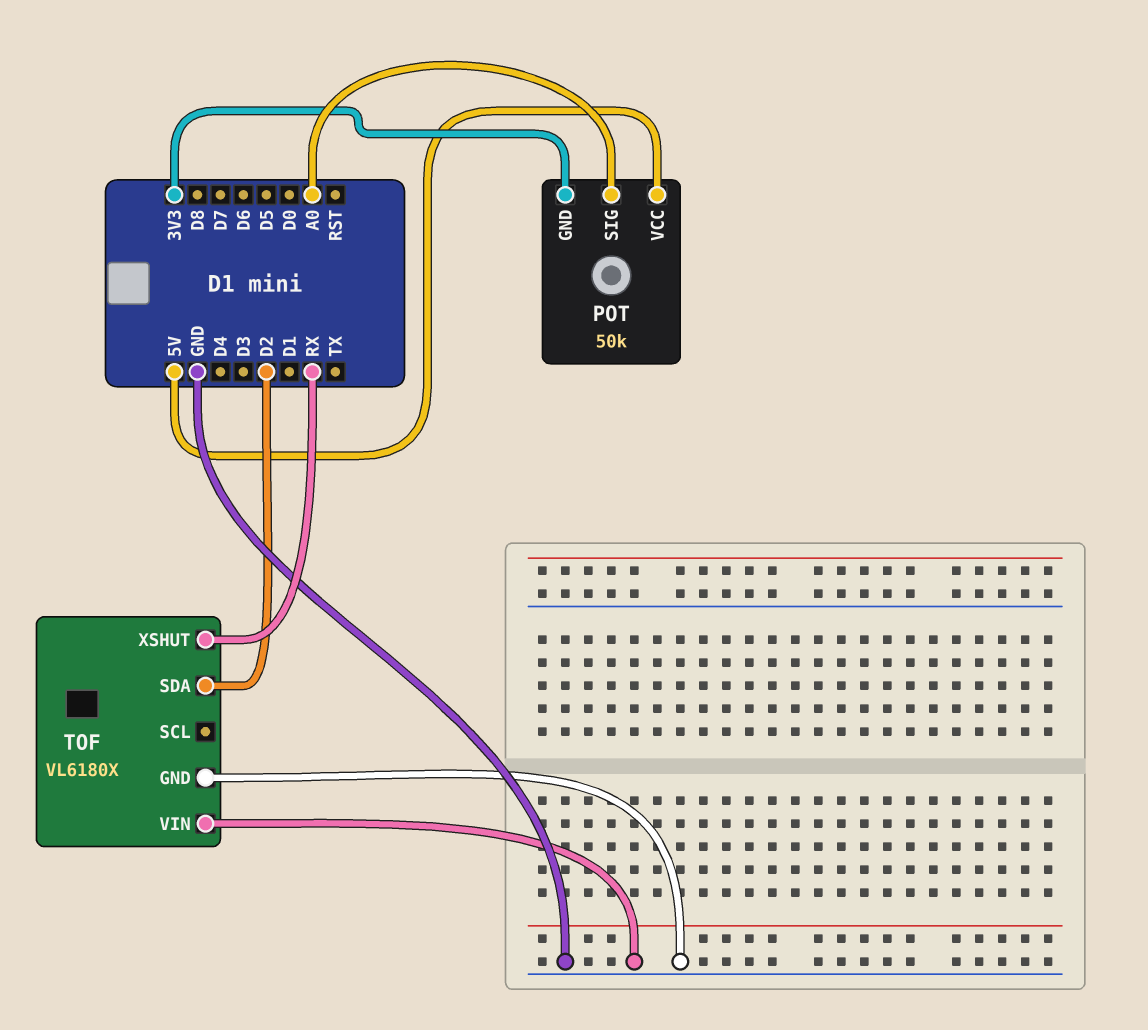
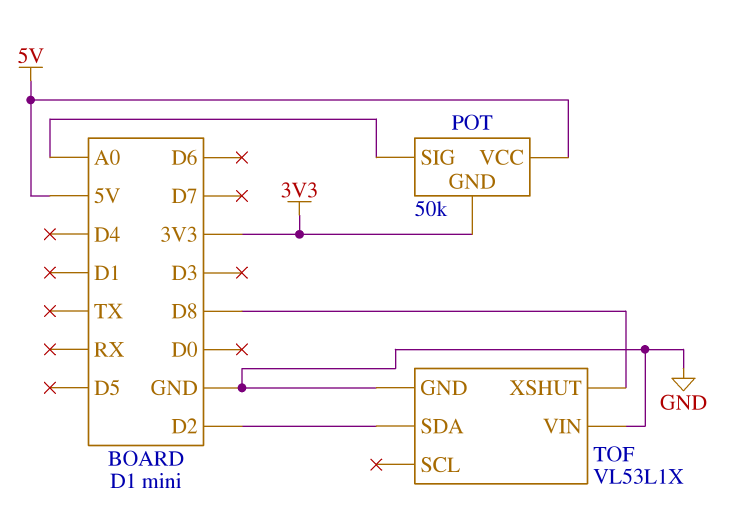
TOF: VL6180X -> VL53L1X
TOF pin XSHUT: RX -> D8

